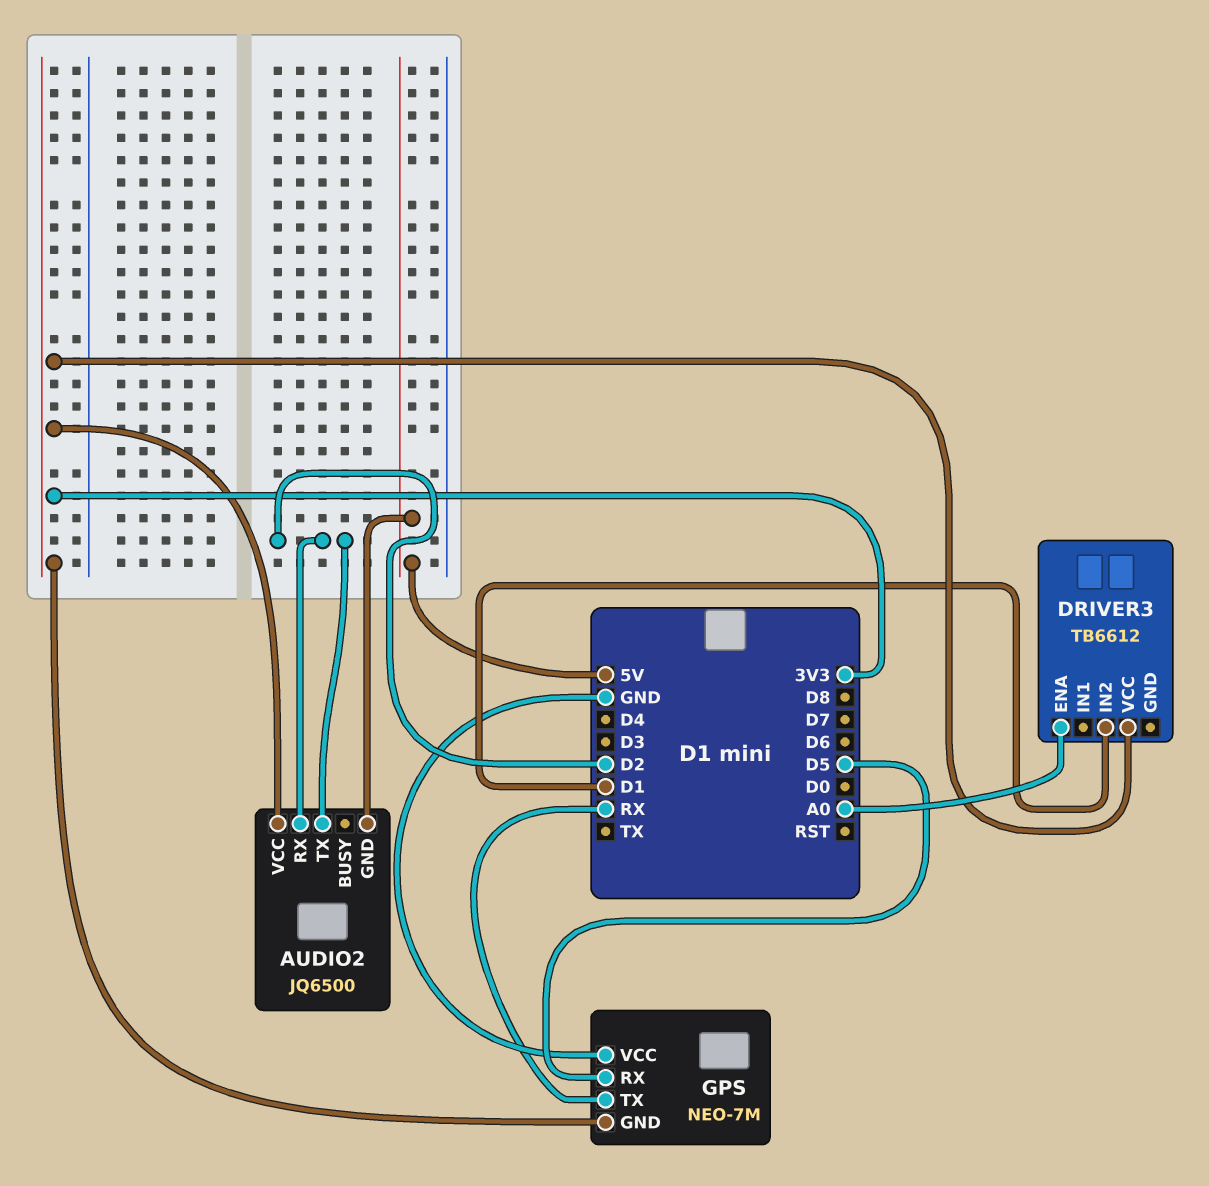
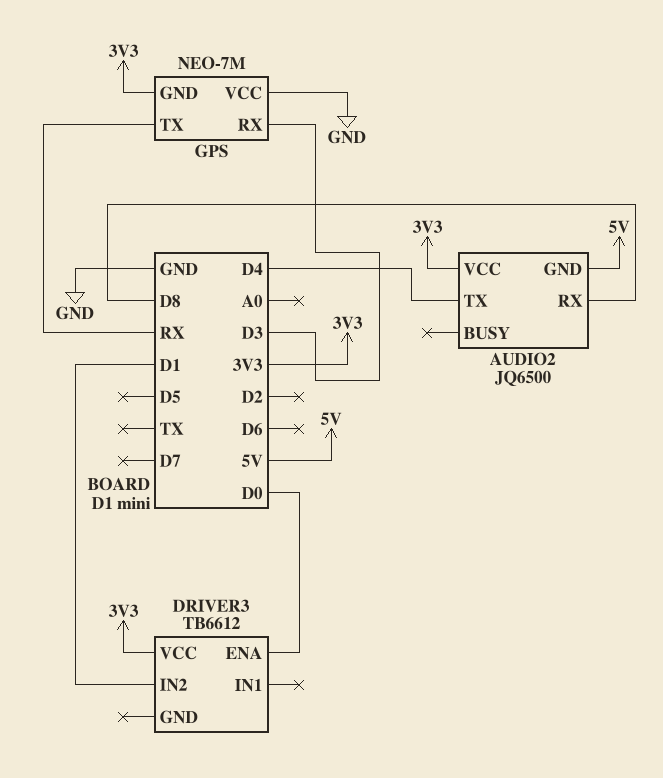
AUDIO2 pin RX: D2 -> D8
AUDIO2 pin TX: D2 -> D4
DRIVER3 pin ENA: A0 -> D0
GPS pin RX: D5 -> D3

